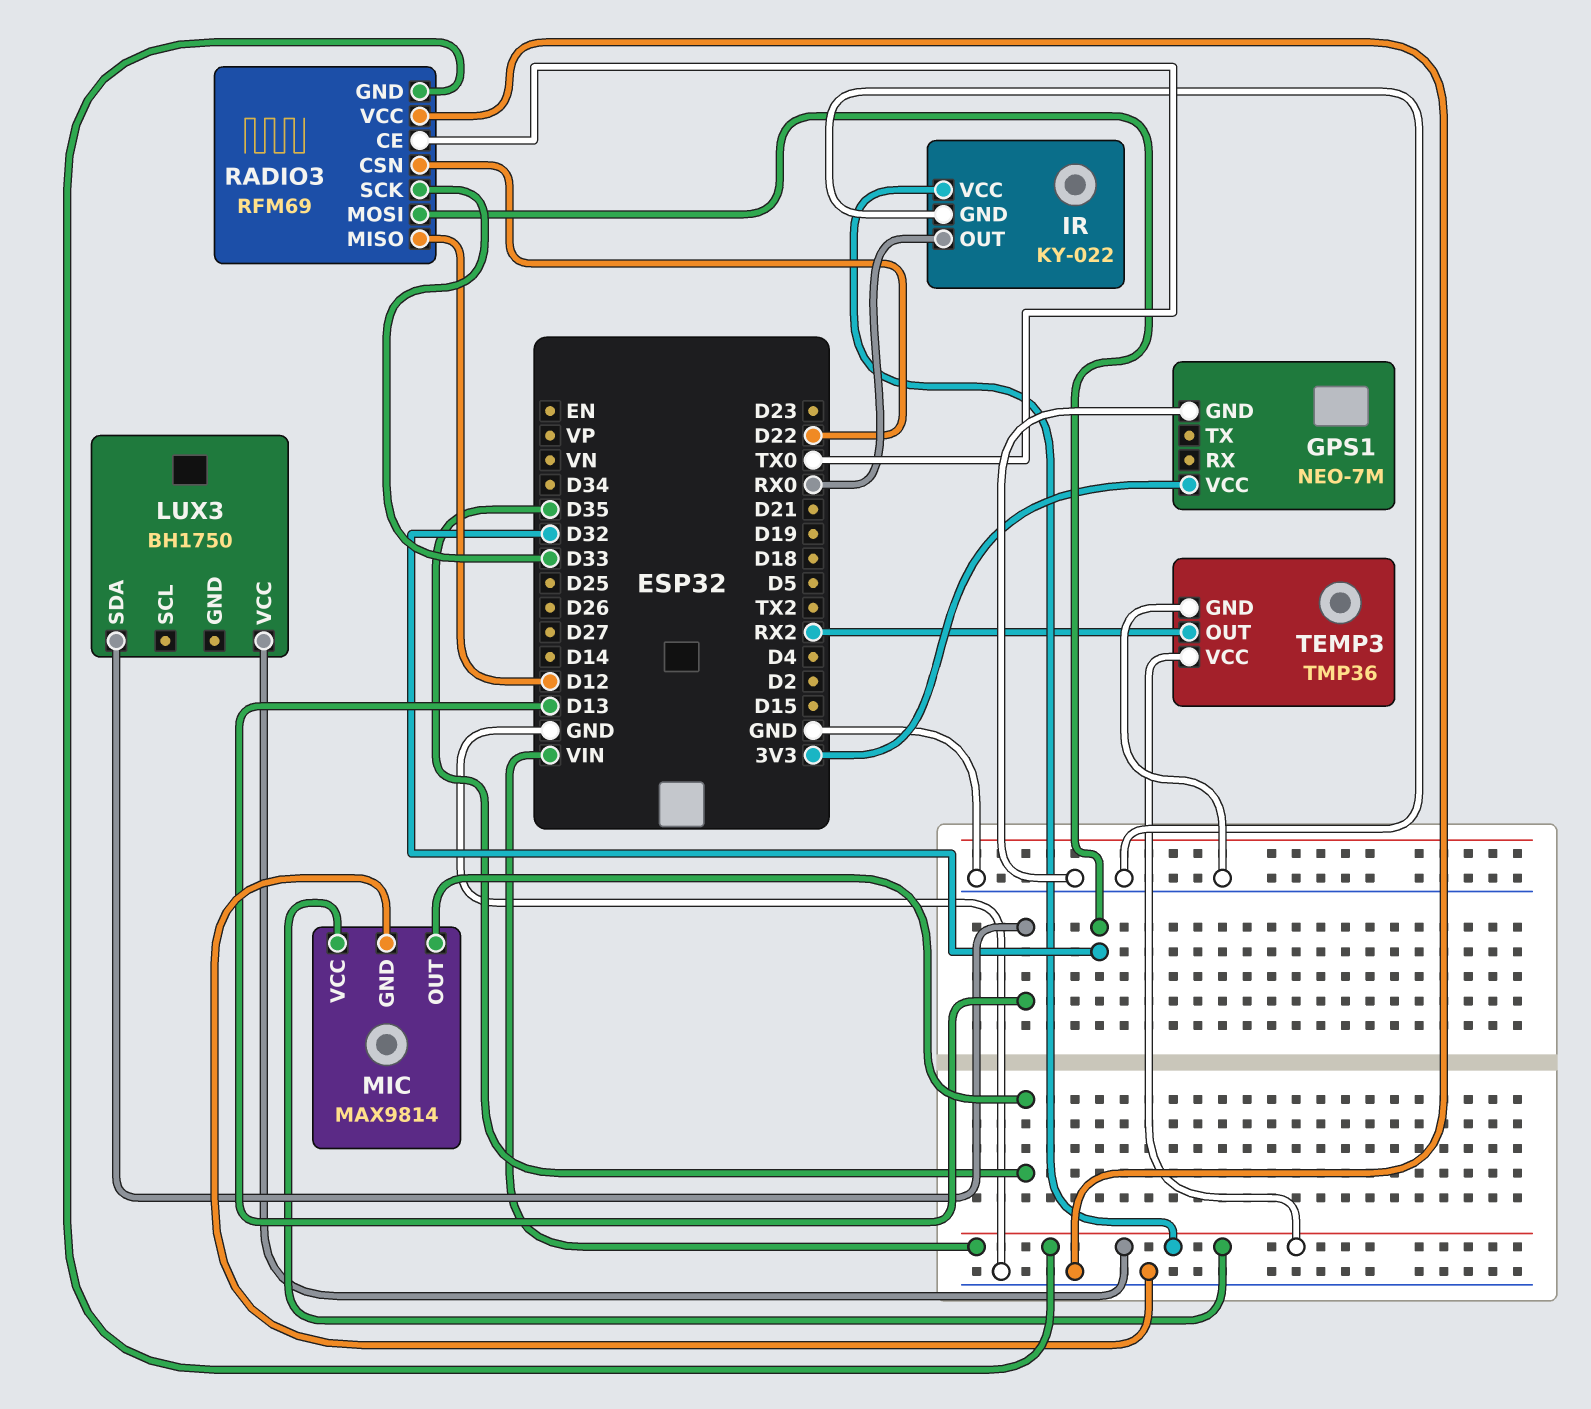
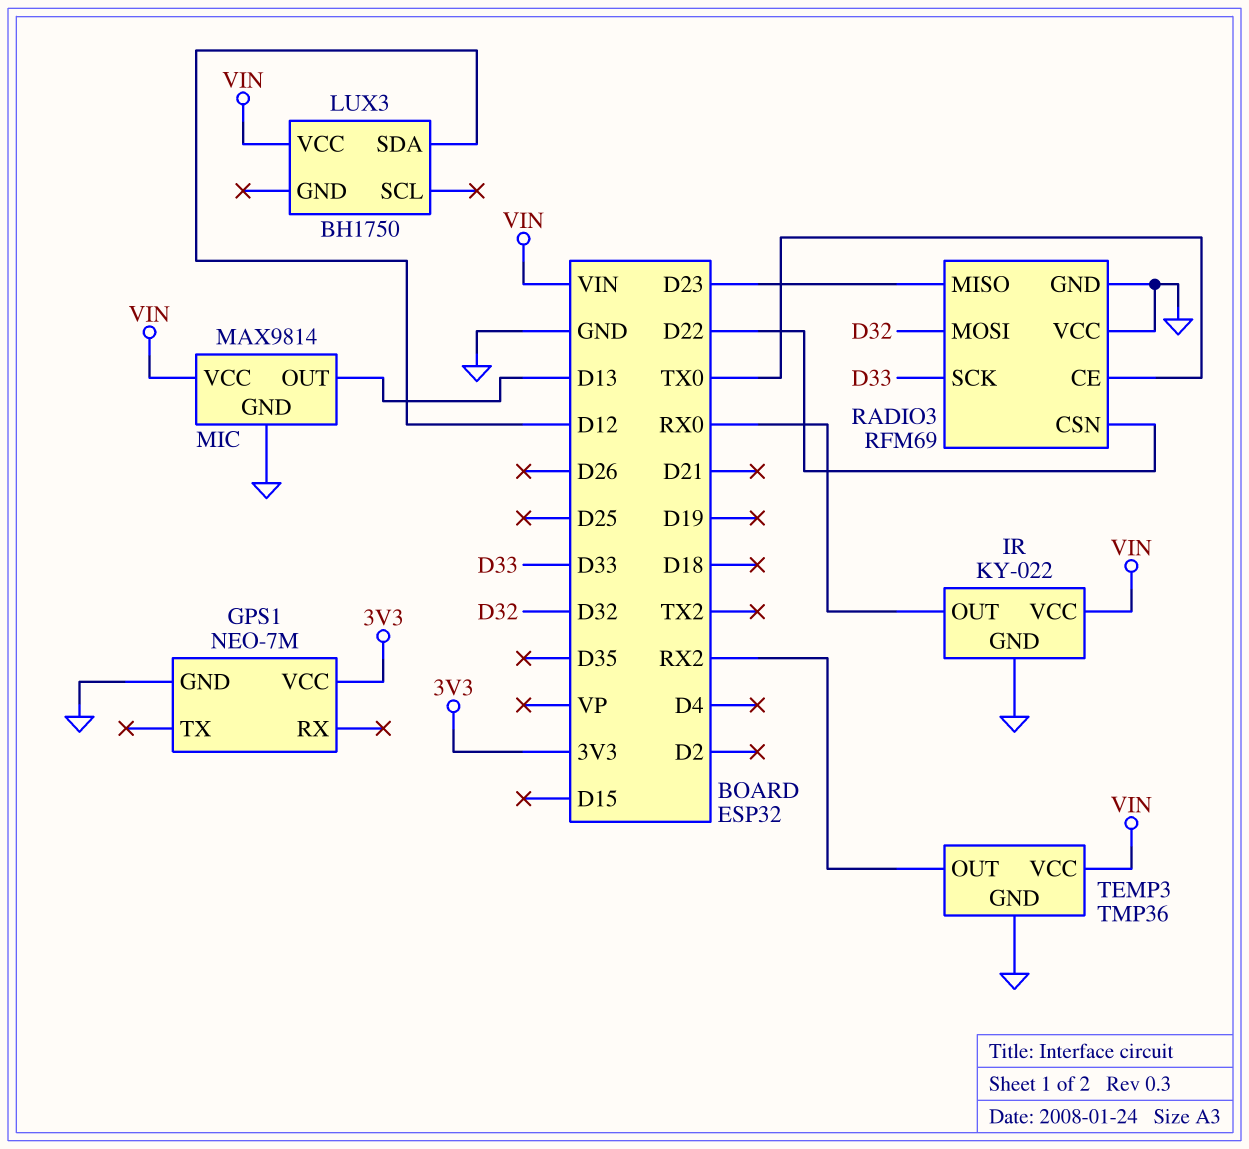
LUX3 pin SDA: D13 -> D12
MIC pin OUT: D35 -> D13
RADIO3 pin GND: VIN -> GND
RADIO3 pin MISO: D12 -> D23

